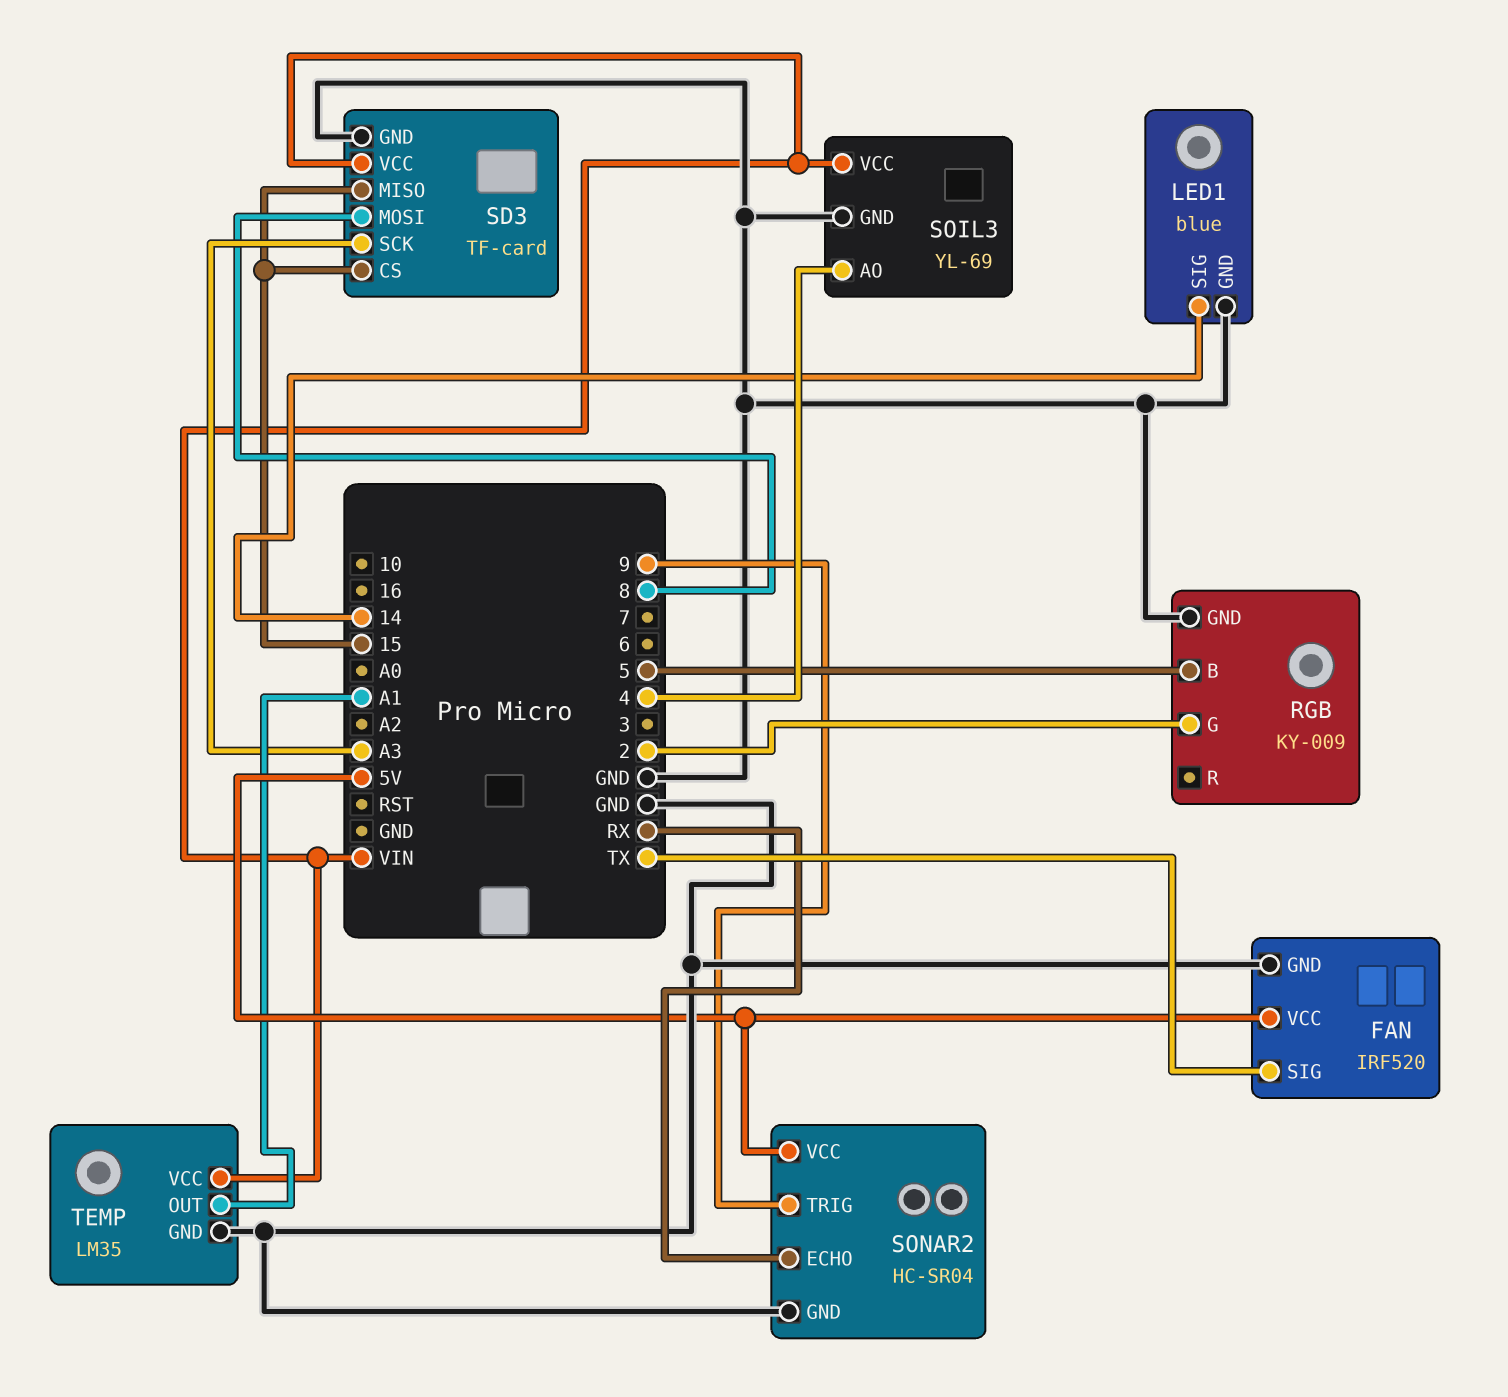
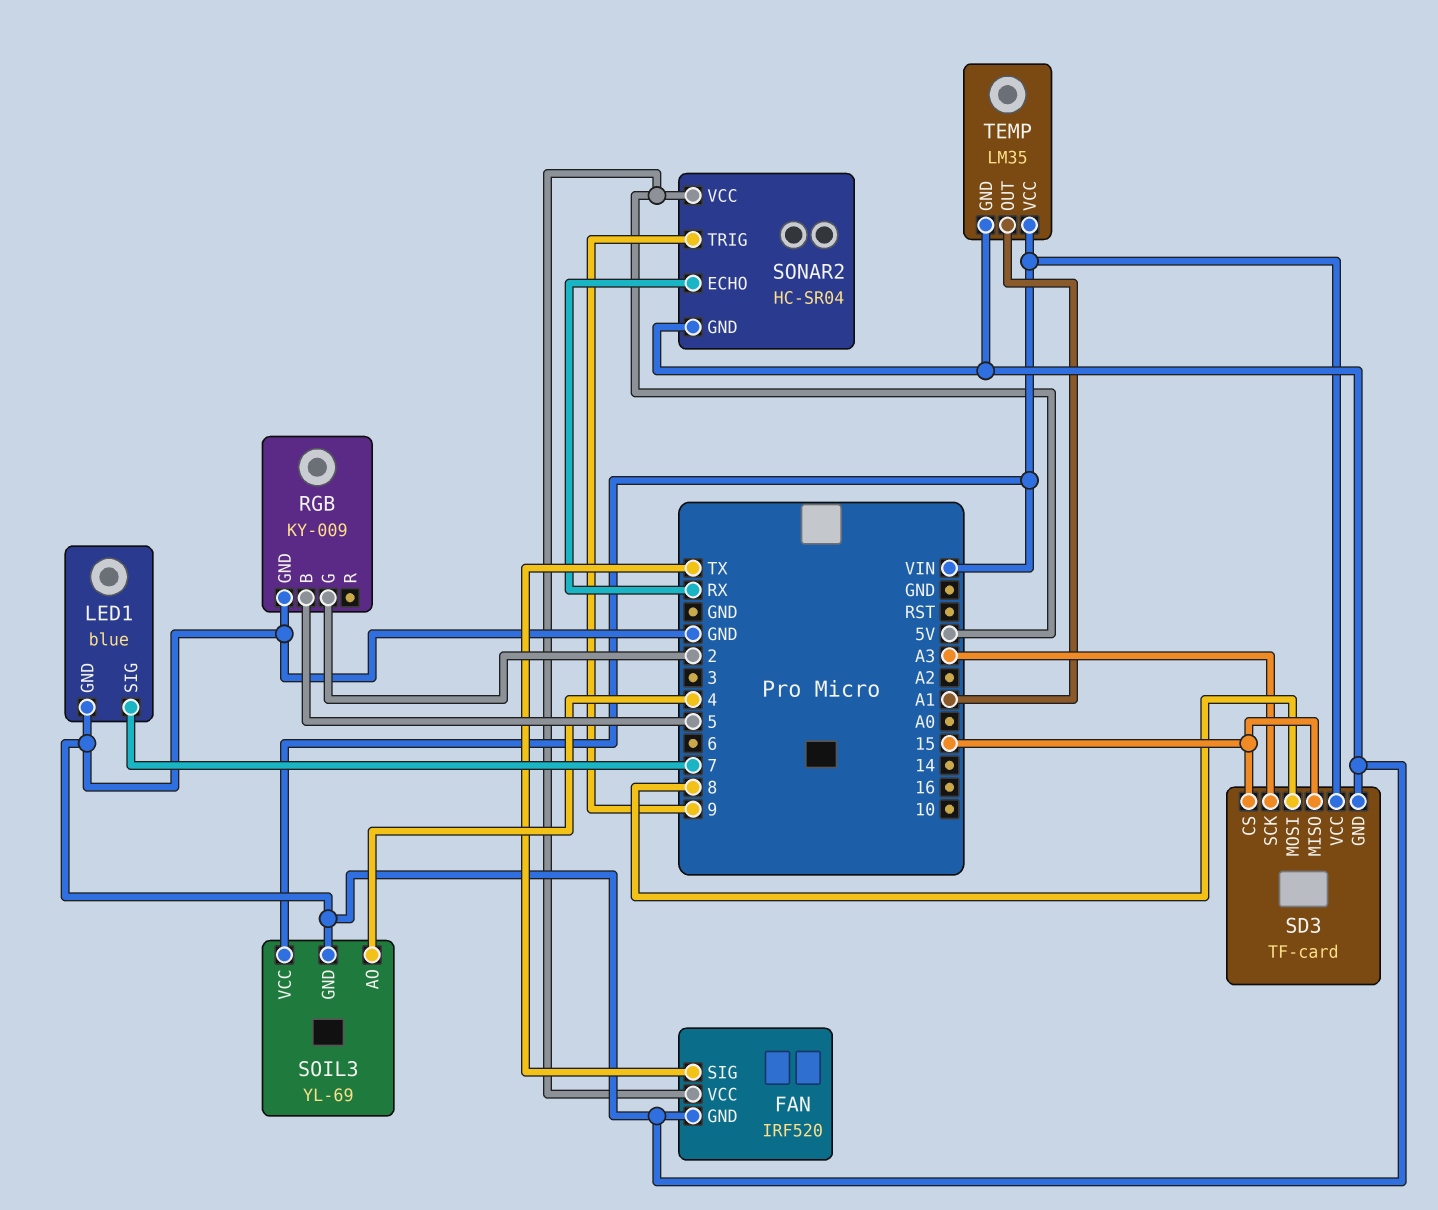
LED1 pin SIG: 14 -> 7

